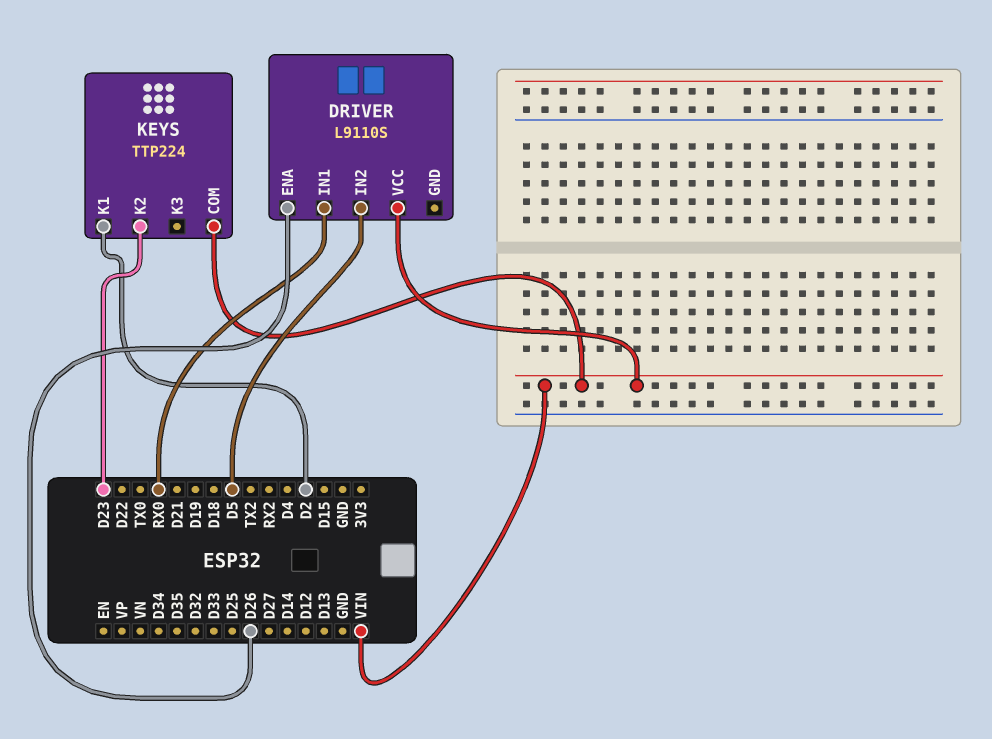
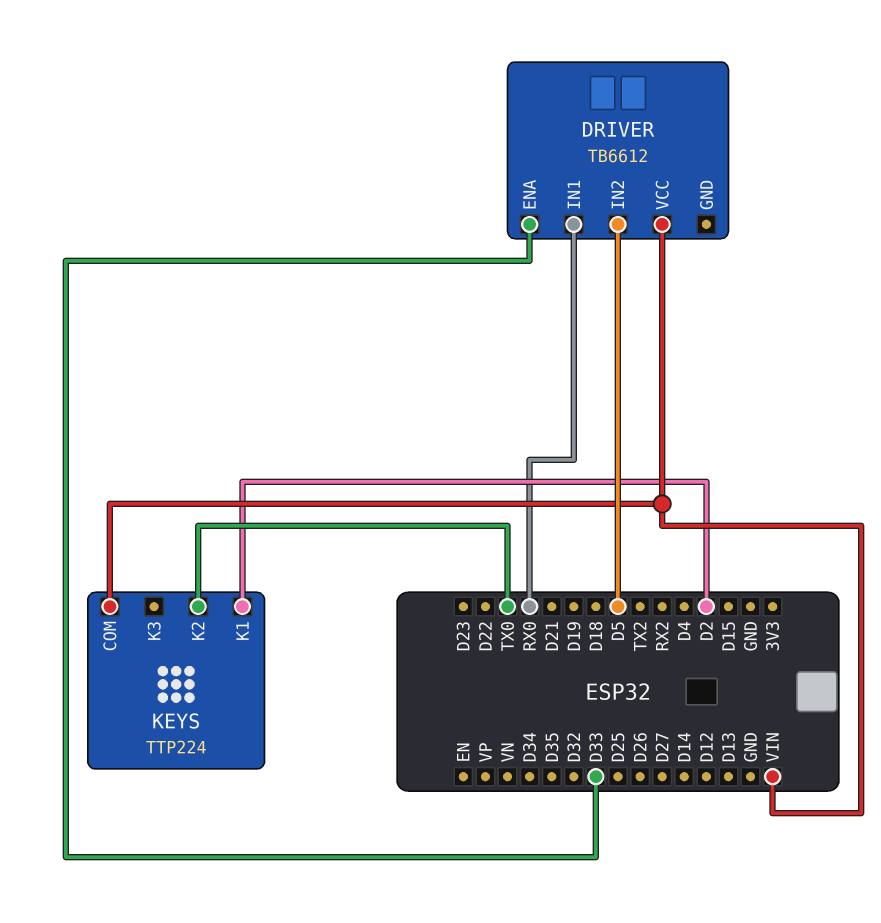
DRIVER: L9110S -> TB6612
DRIVER pin ENA: D26 -> D33
KEYS pin K2: D23 -> TX0

